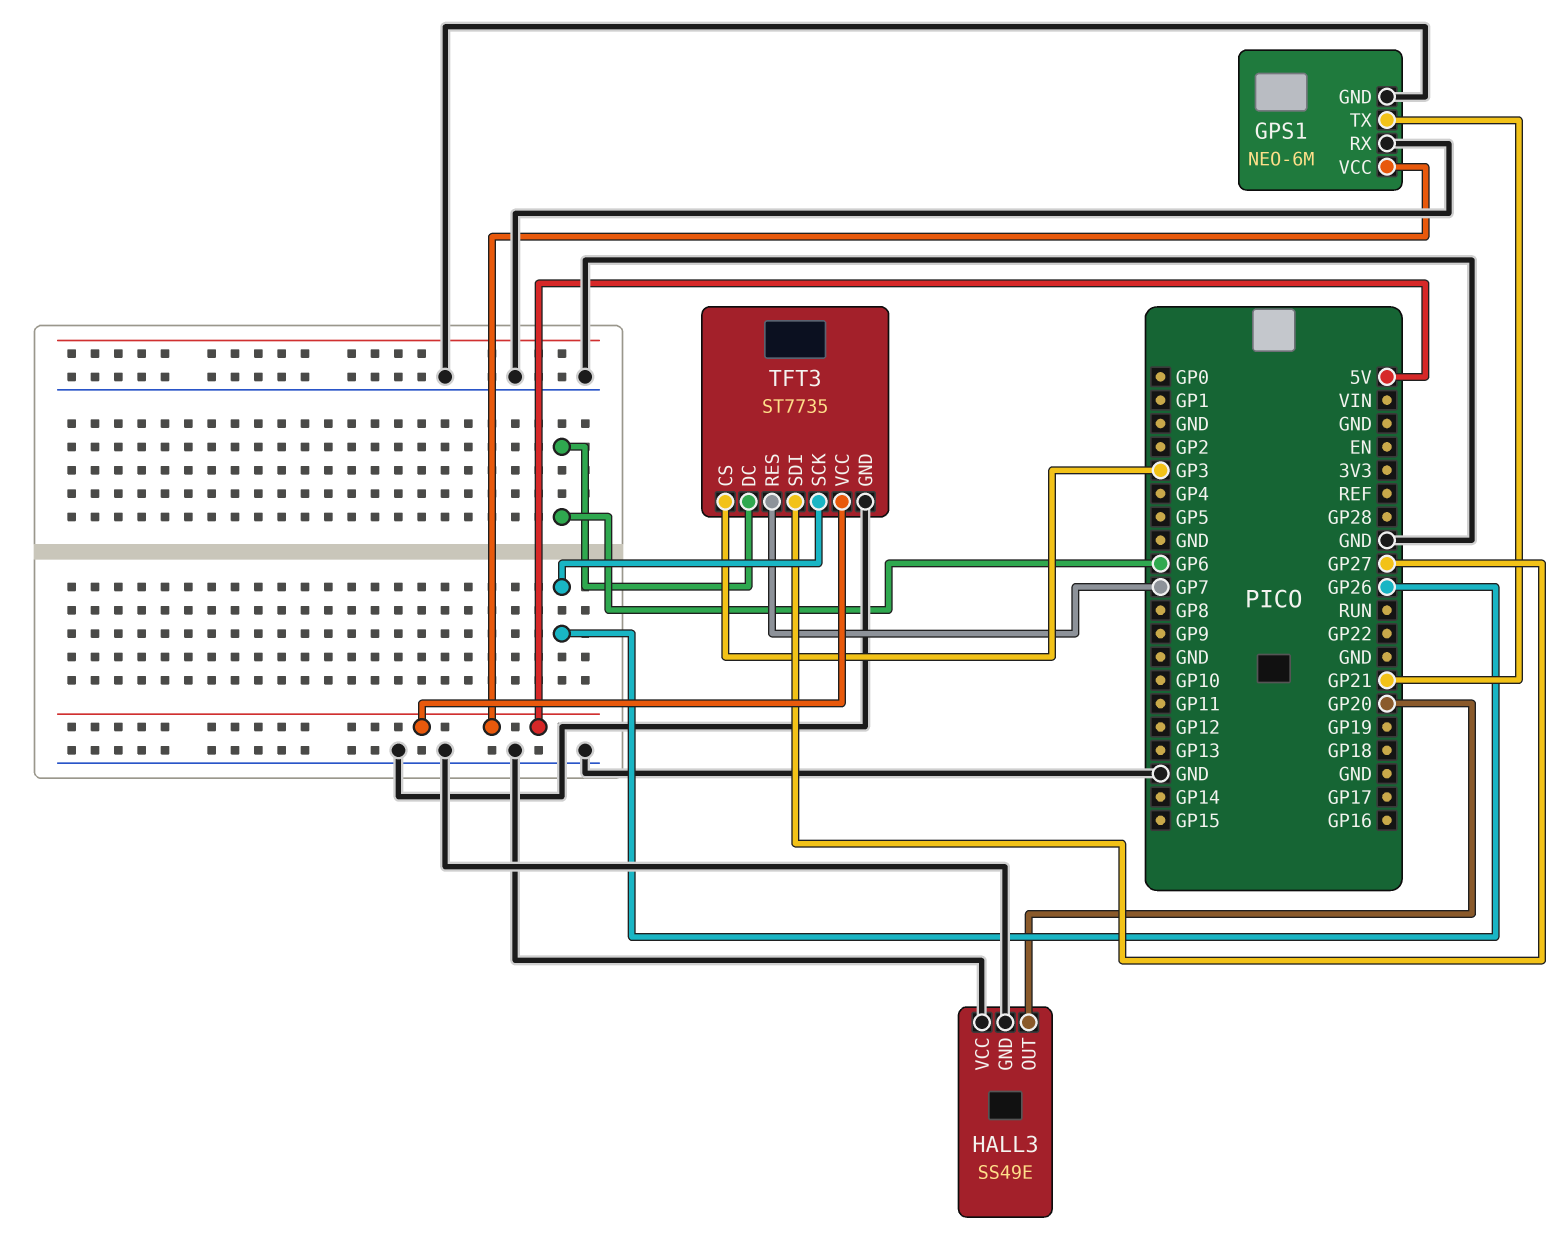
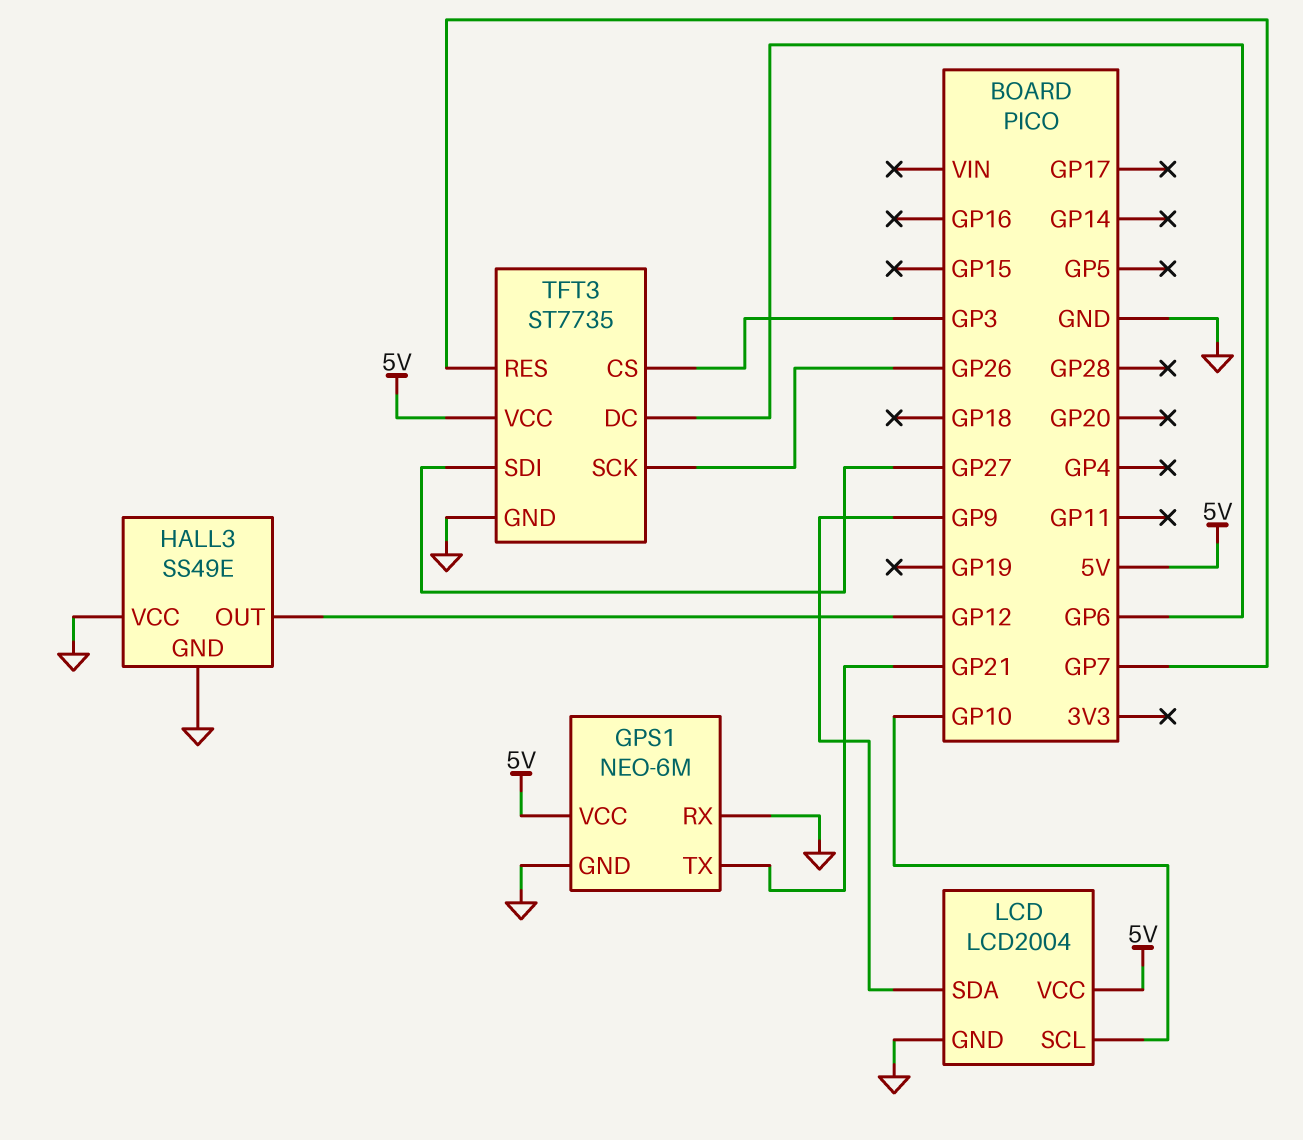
HALL3 pin OUT: GP20 -> GP12
LCD: none -> LCD2004
LCD pin GND: none -> GND
LCD pin SCL: none -> GP10
LCD pin SDA: none -> GP9
LCD pin VCC: none -> 5V

